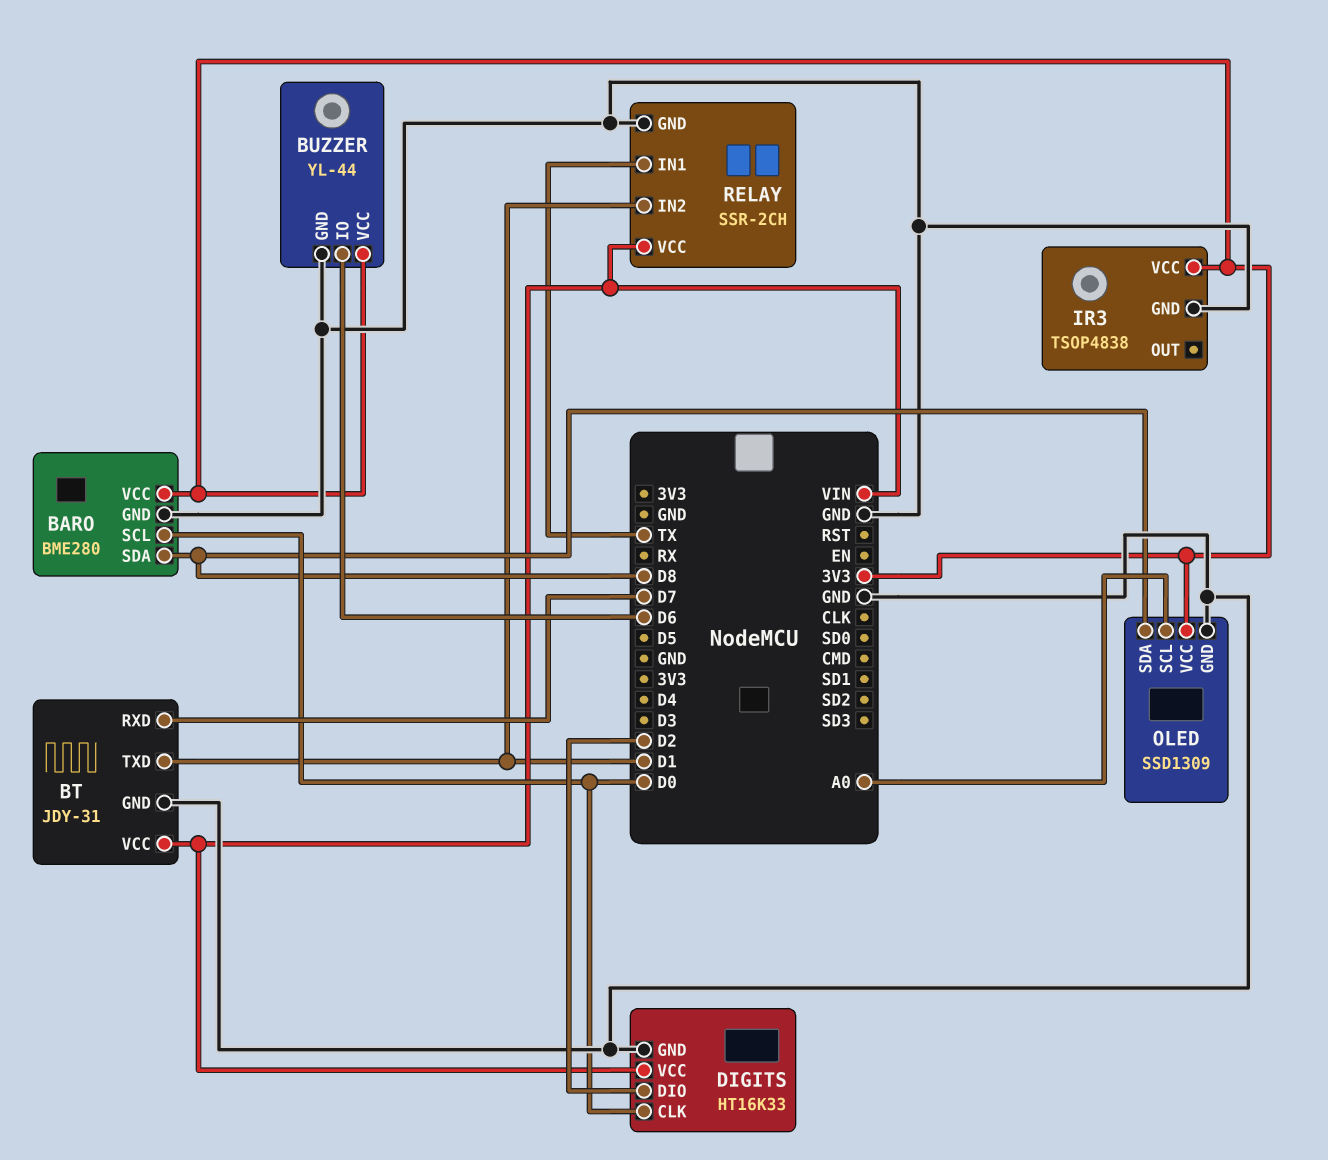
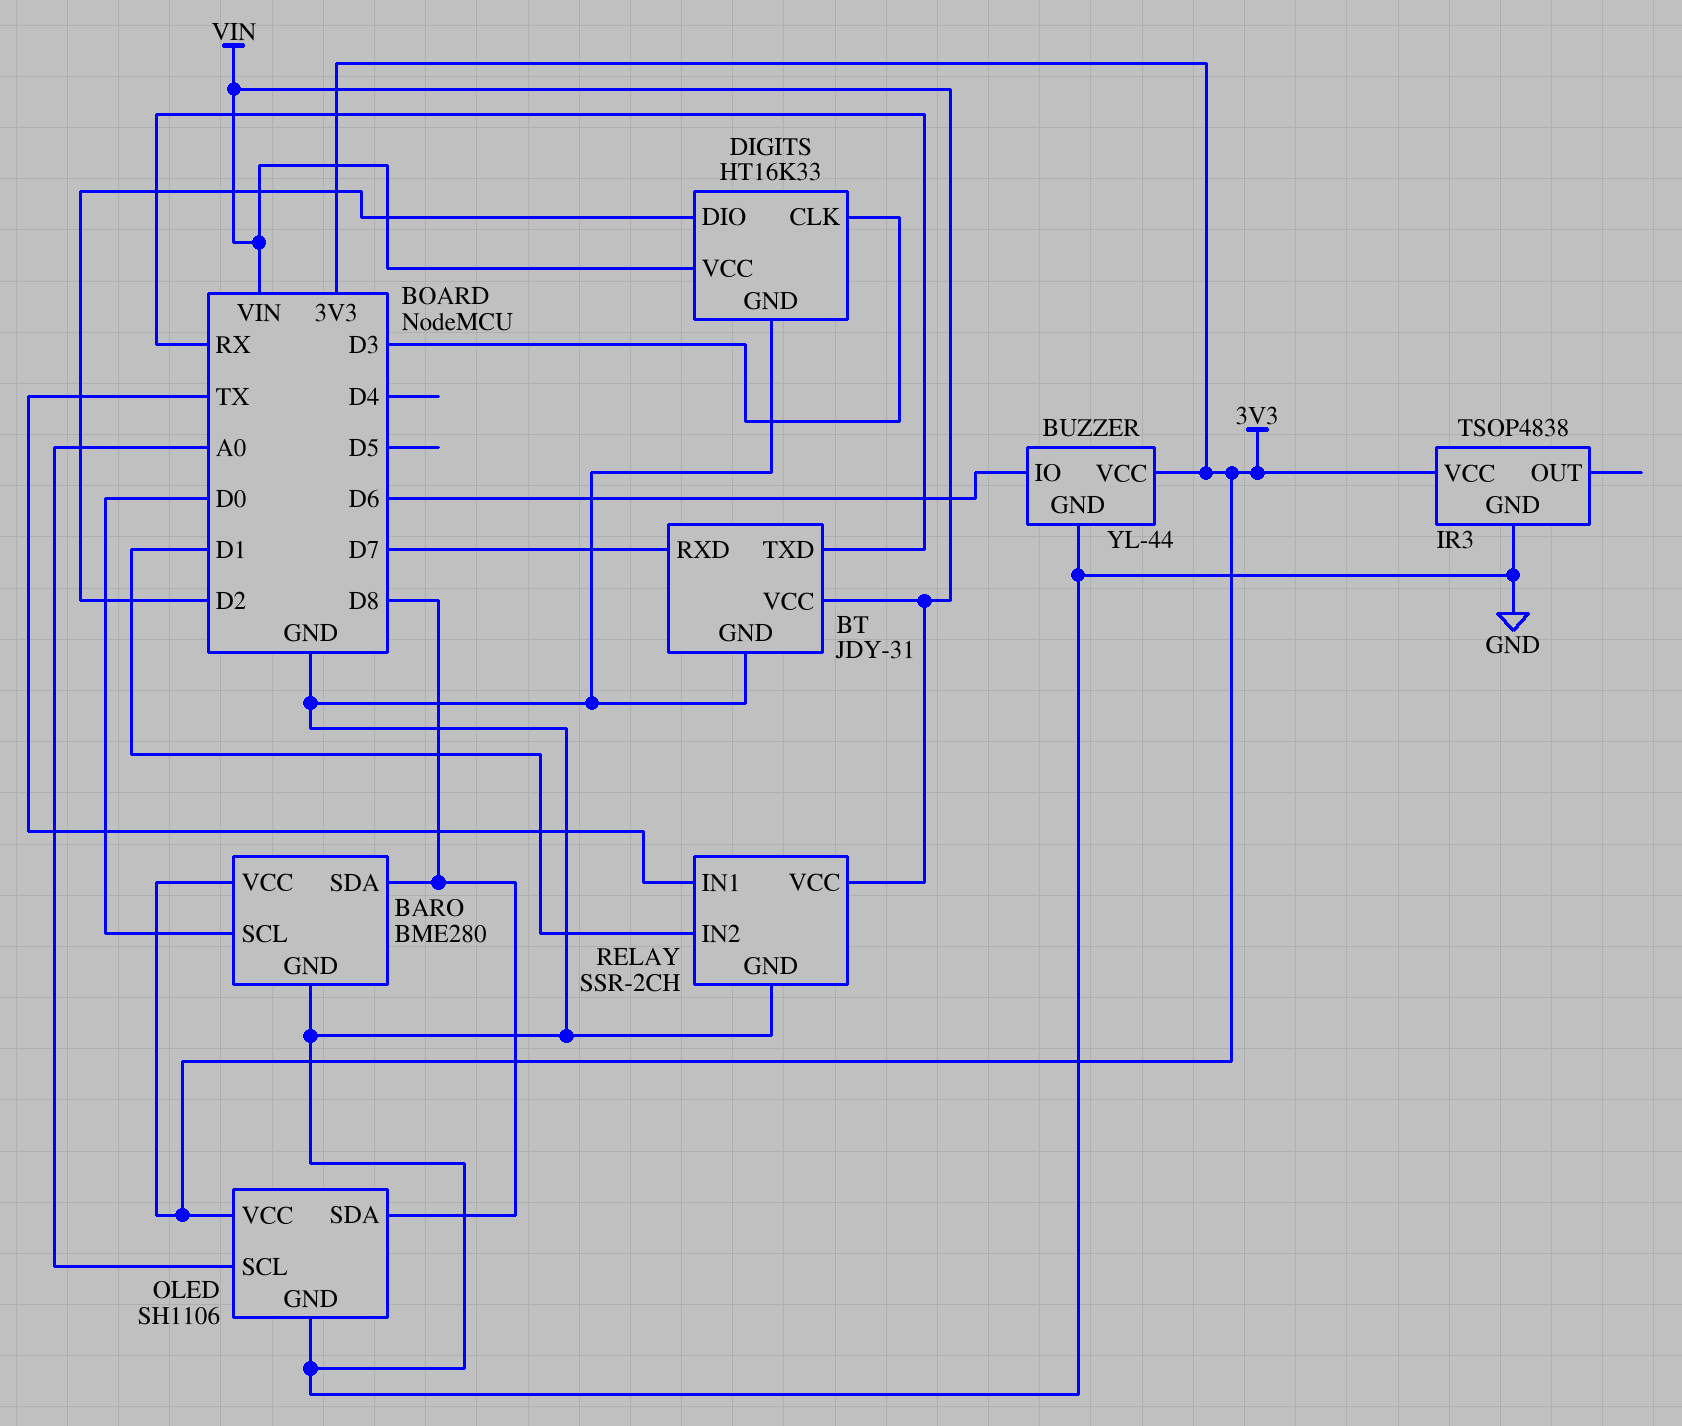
BT pin TXD: D1 -> RX
DIGITS pin CLK: D0 -> D3
OLED: SSD1309 -> SH1106

